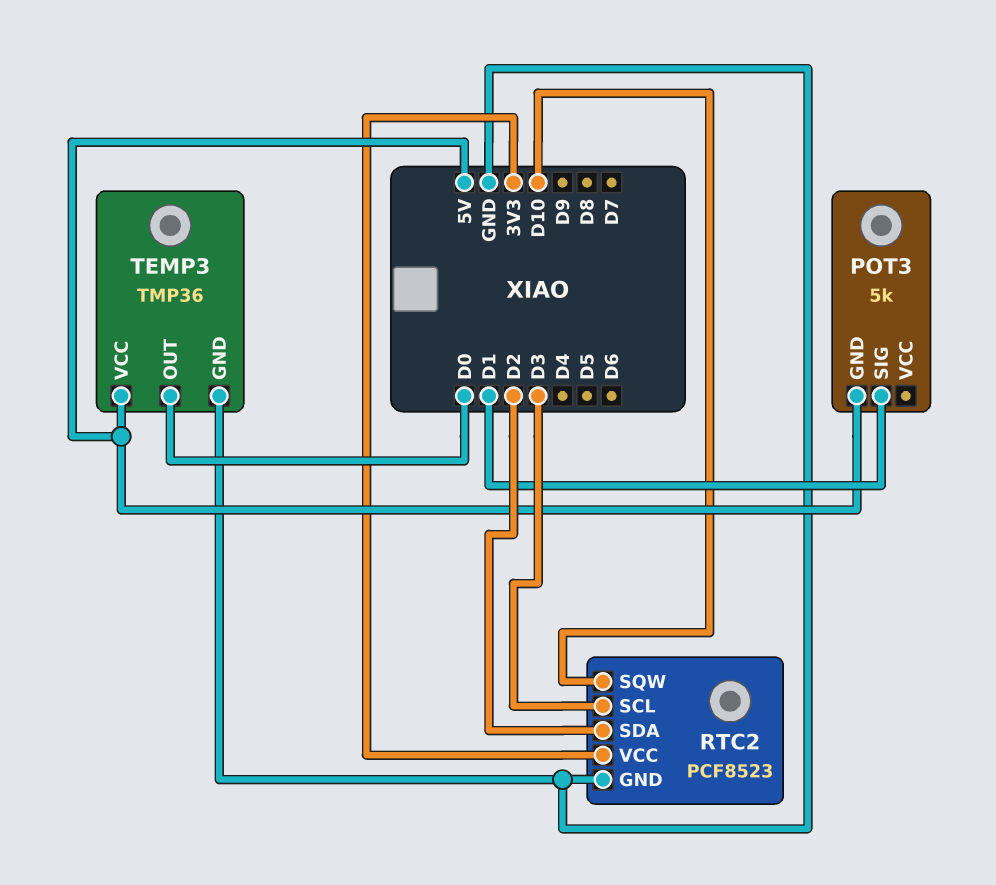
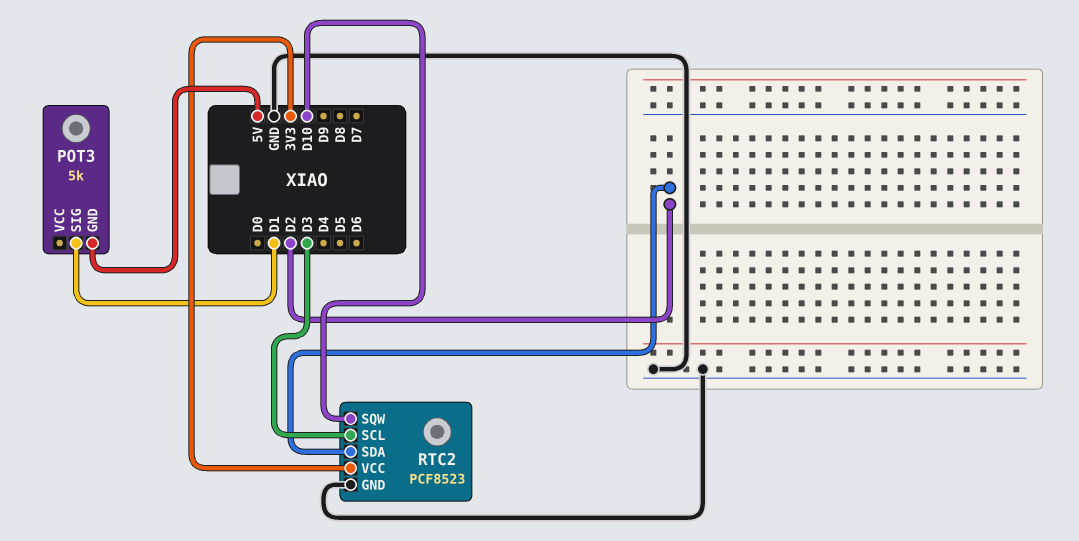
TEMP3: TMP36 -> none
TEMP3 pin GND: GND -> none
TEMP3 pin OUT: D0 -> none
TEMP3 pin VCC: 5V -> none

